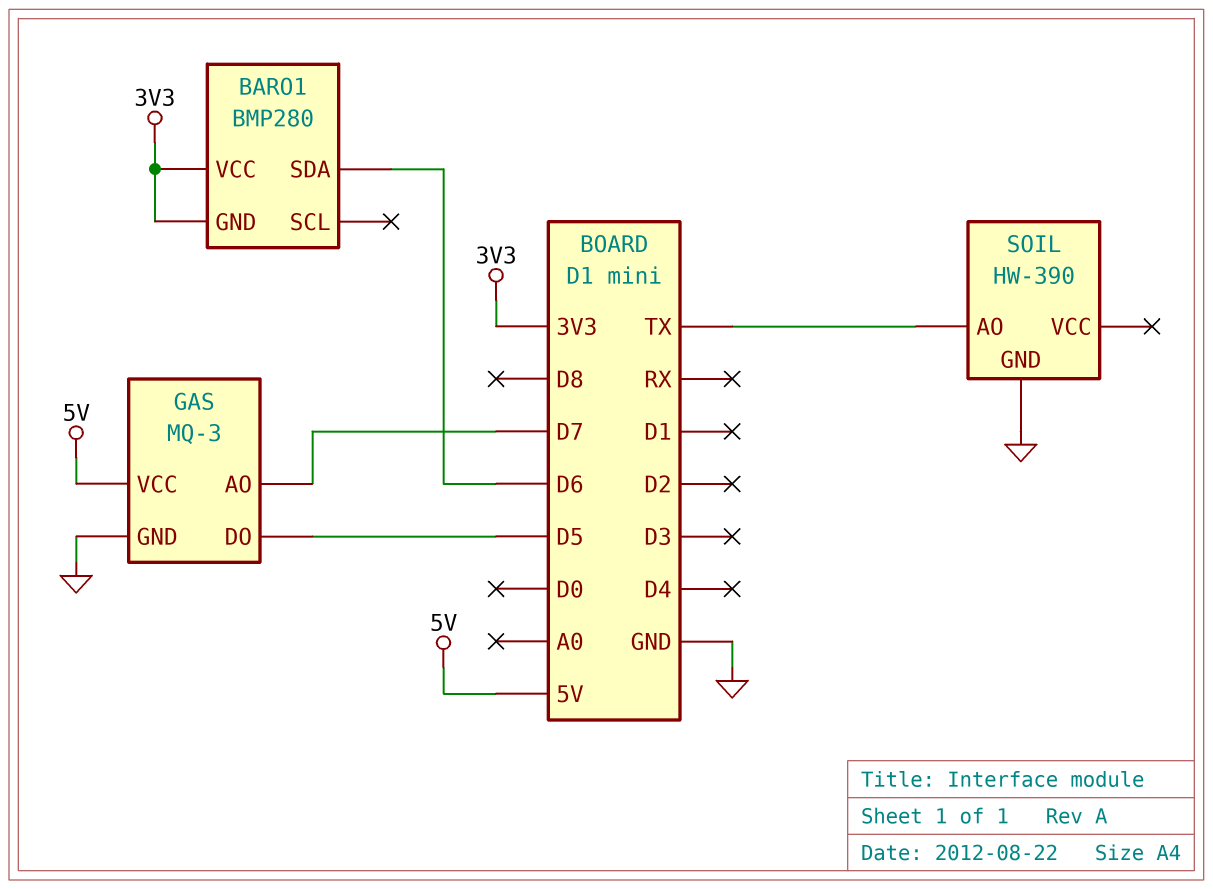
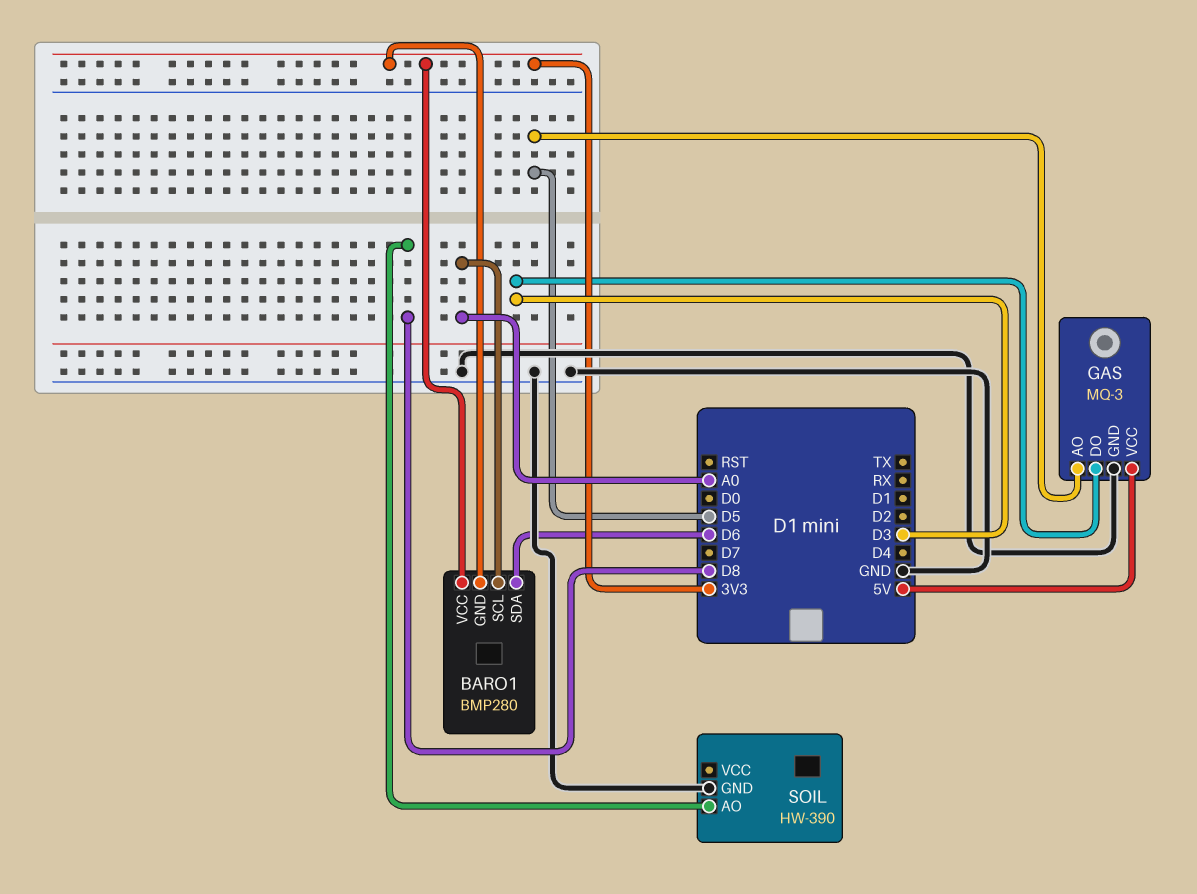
BARO1 pin SCL: none -> A0
GAS pin AO: D7 -> D5
GAS pin DO: D5 -> D3
SOIL pin AO: TX -> D8

